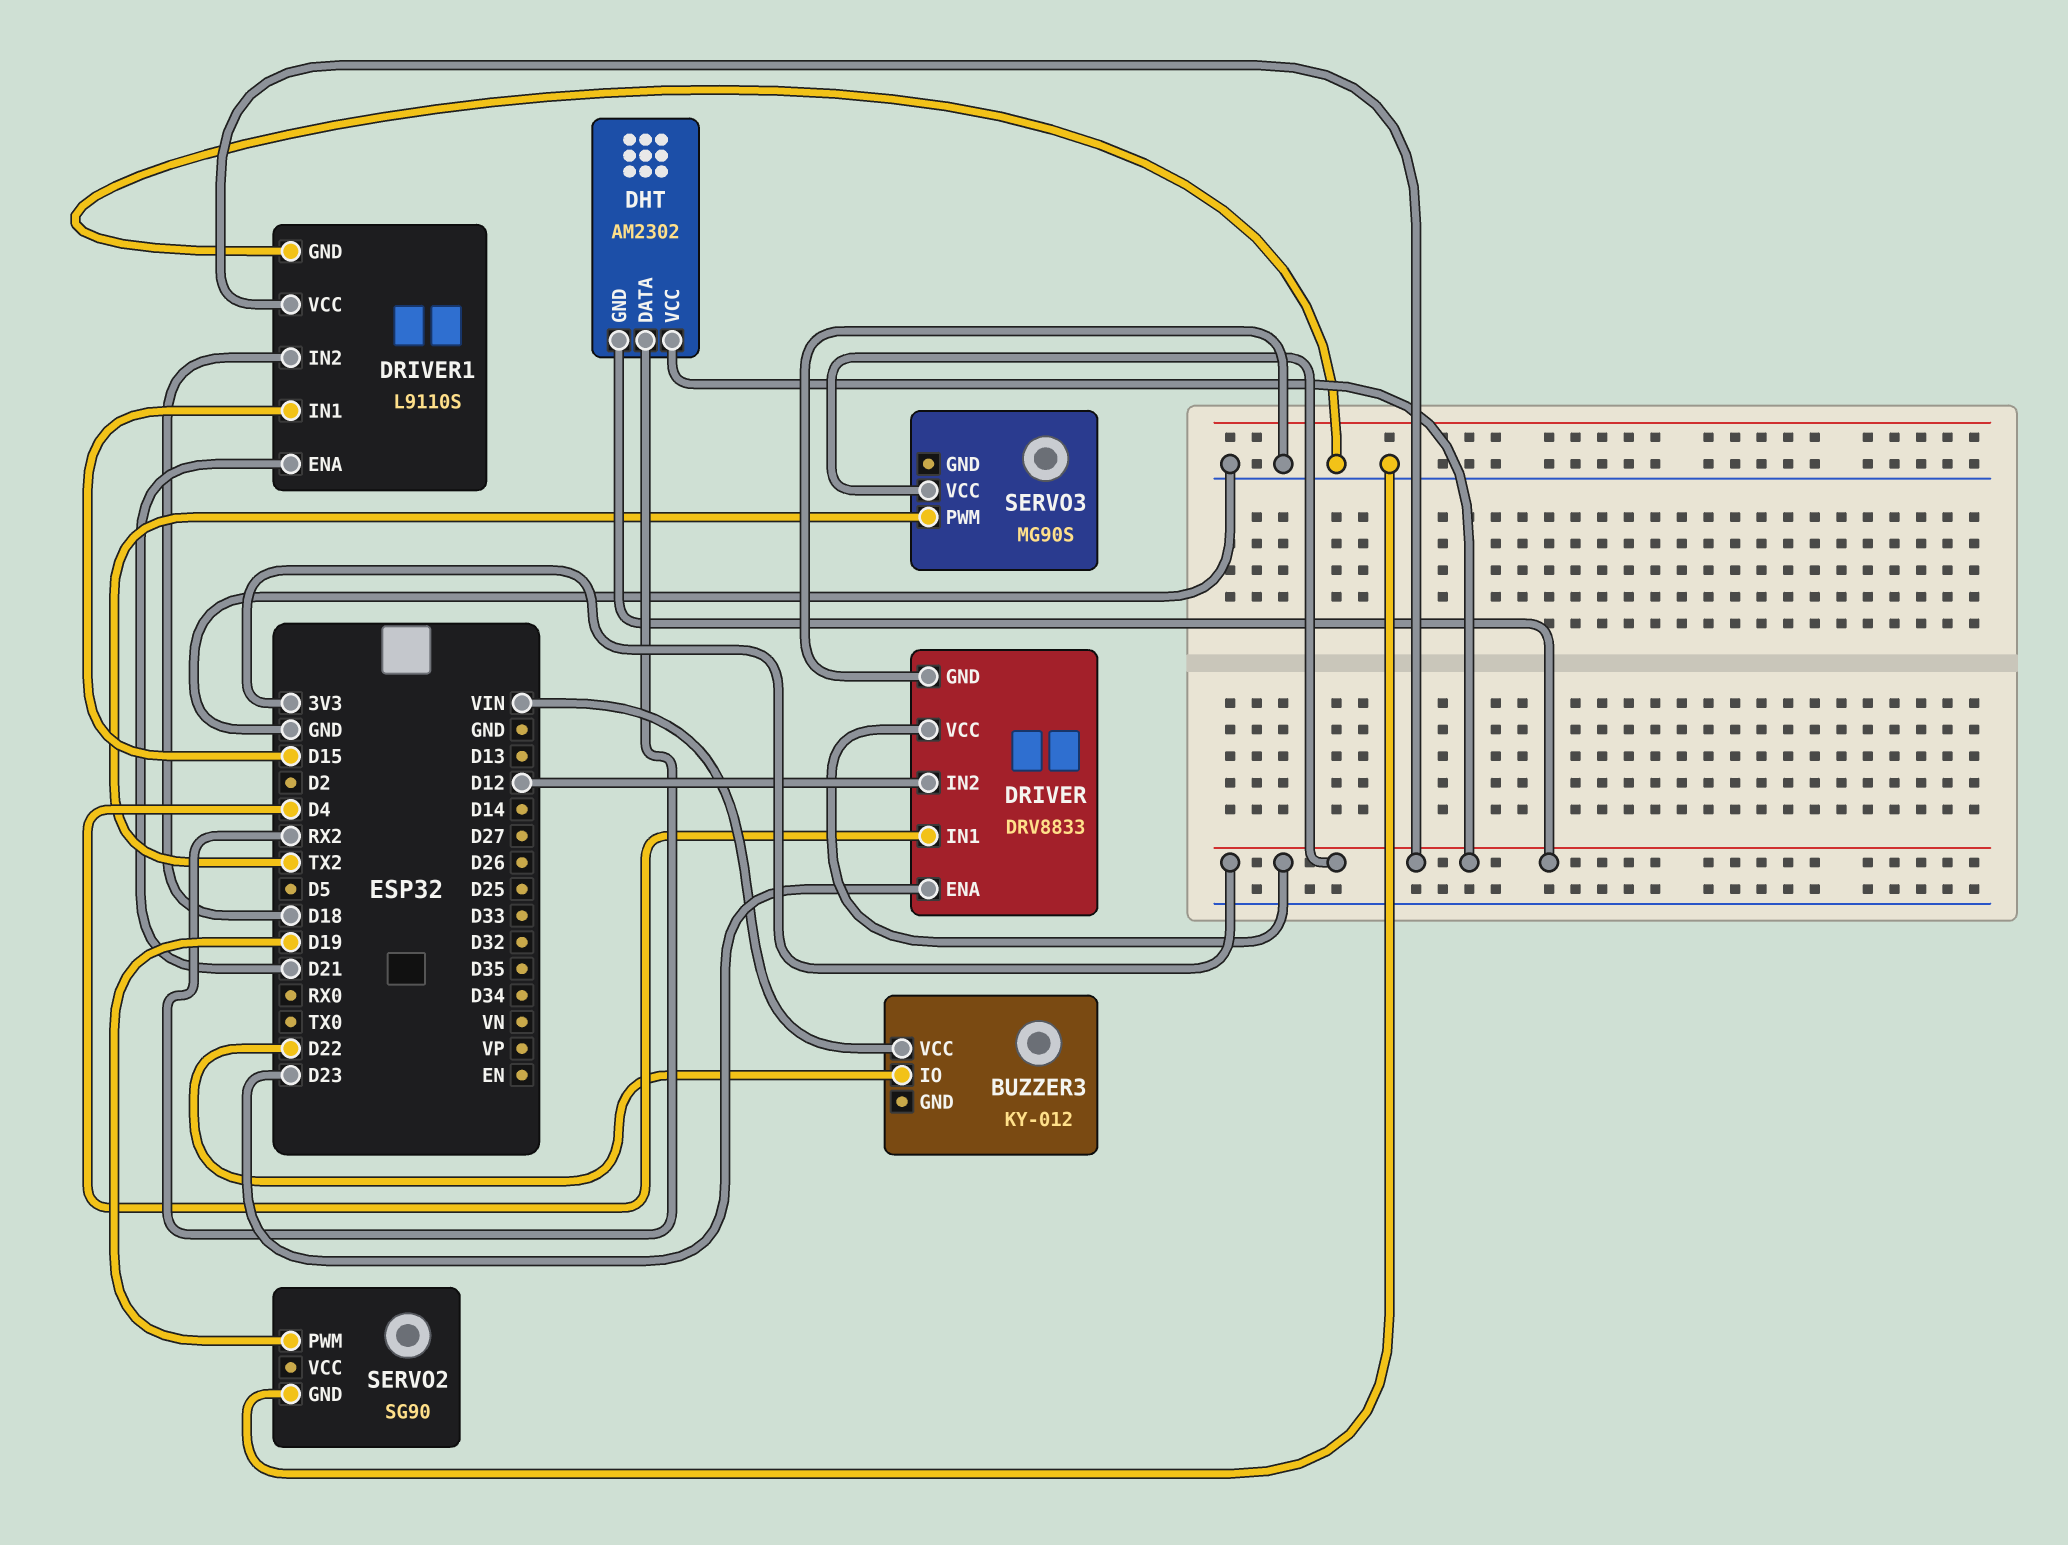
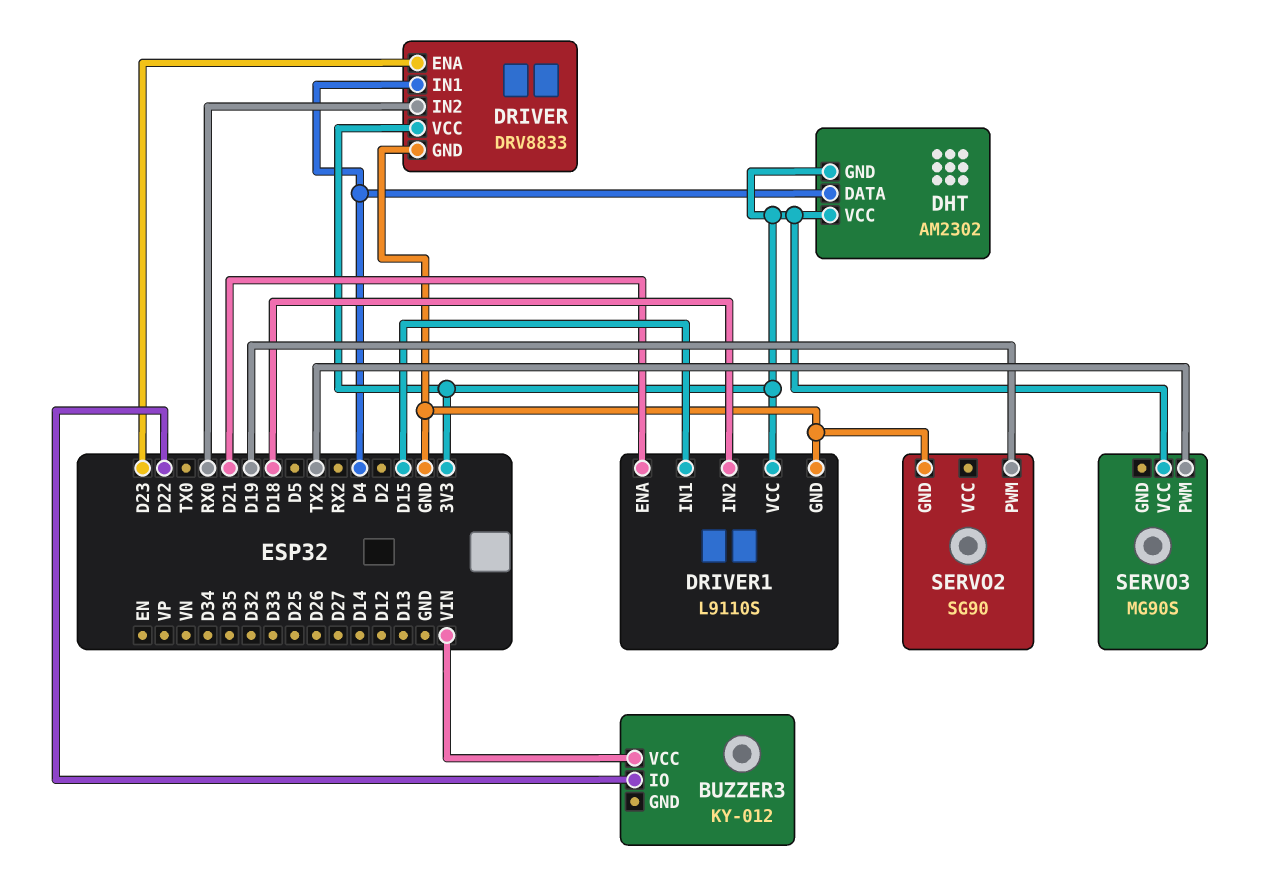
DHT pin DATA: RX2 -> D4
DRIVER pin IN2: D12 -> RX0

